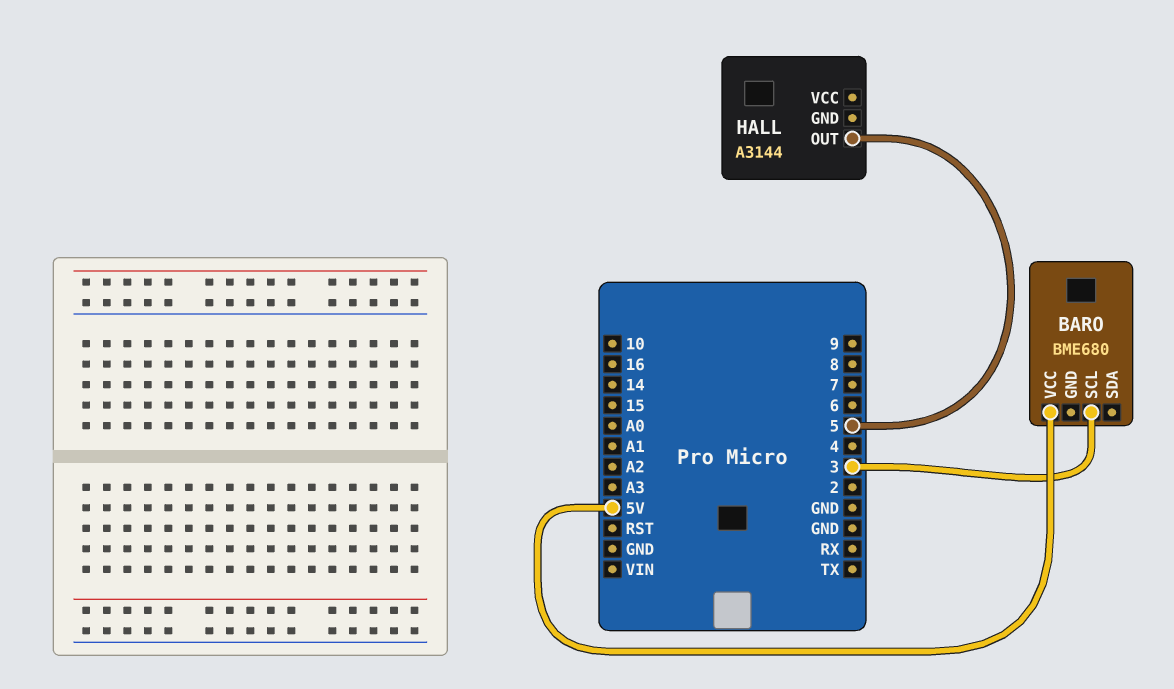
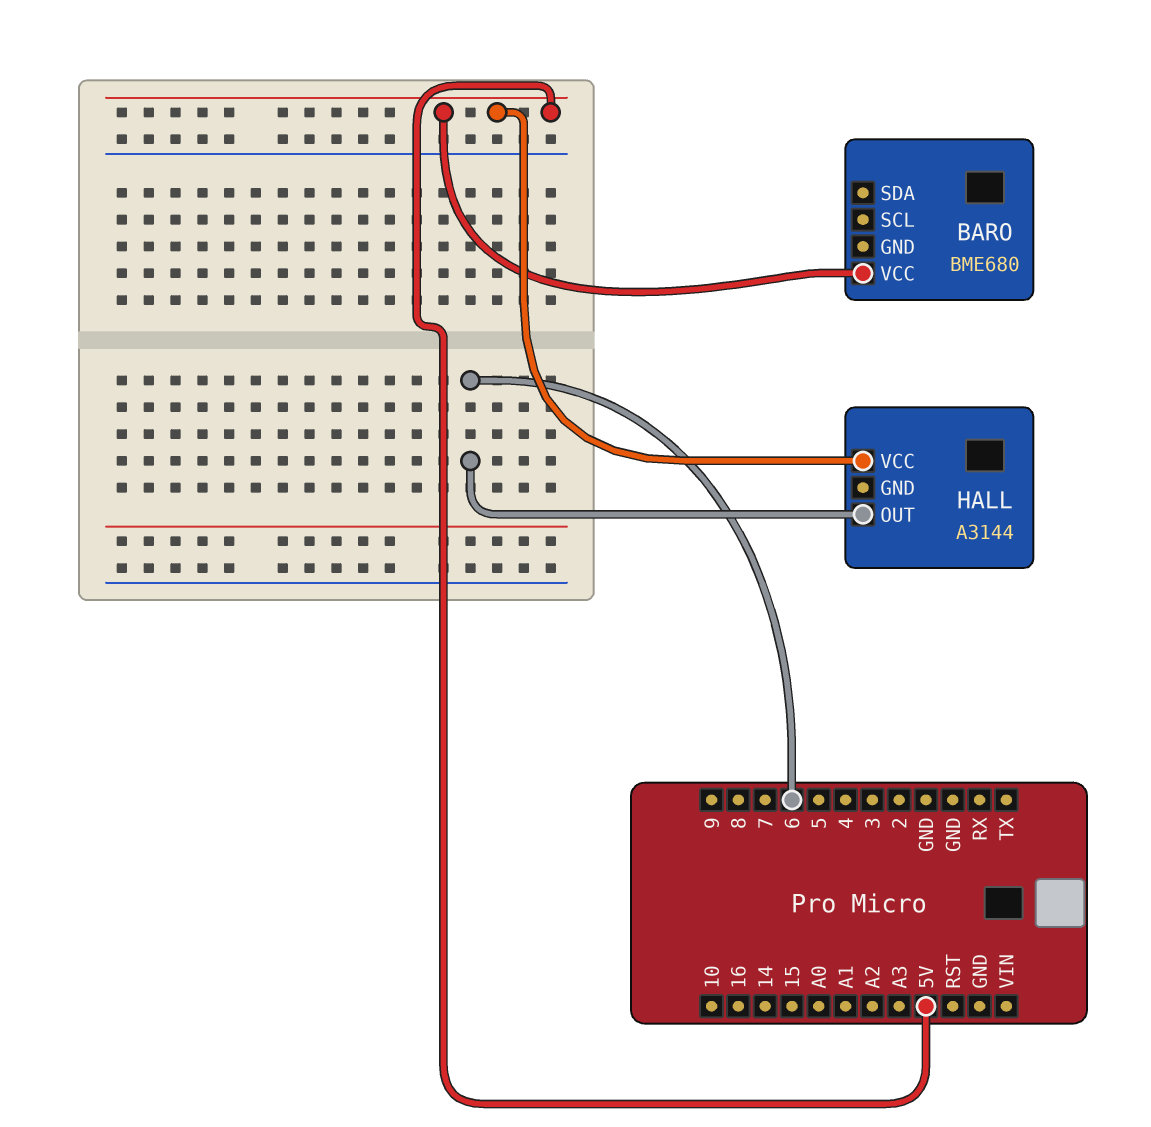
BARO pin SCL: 3 -> none
HALL pin OUT: 5 -> 6
HALL pin VCC: none -> 5V

